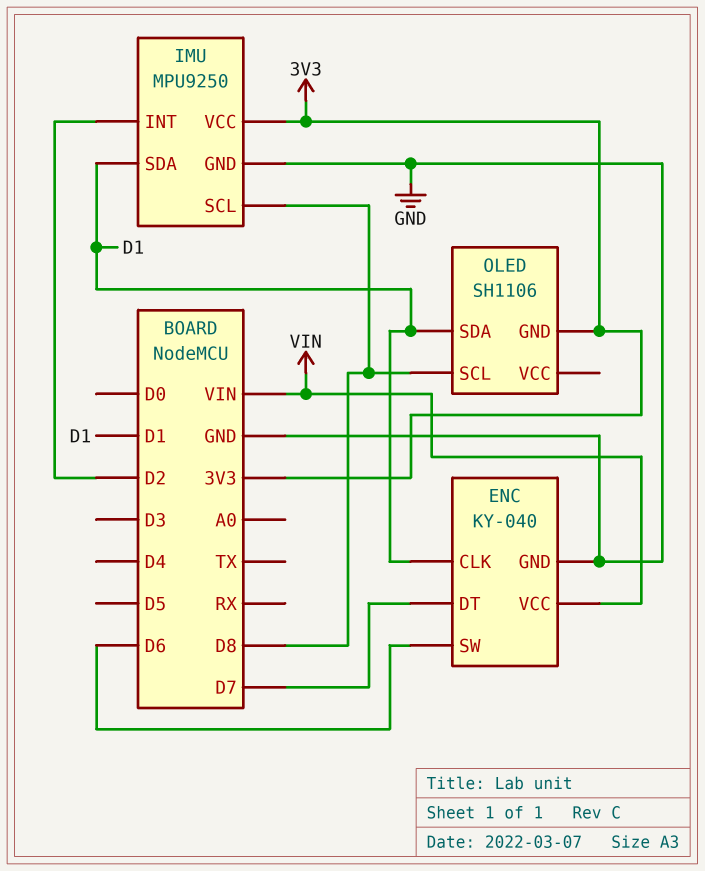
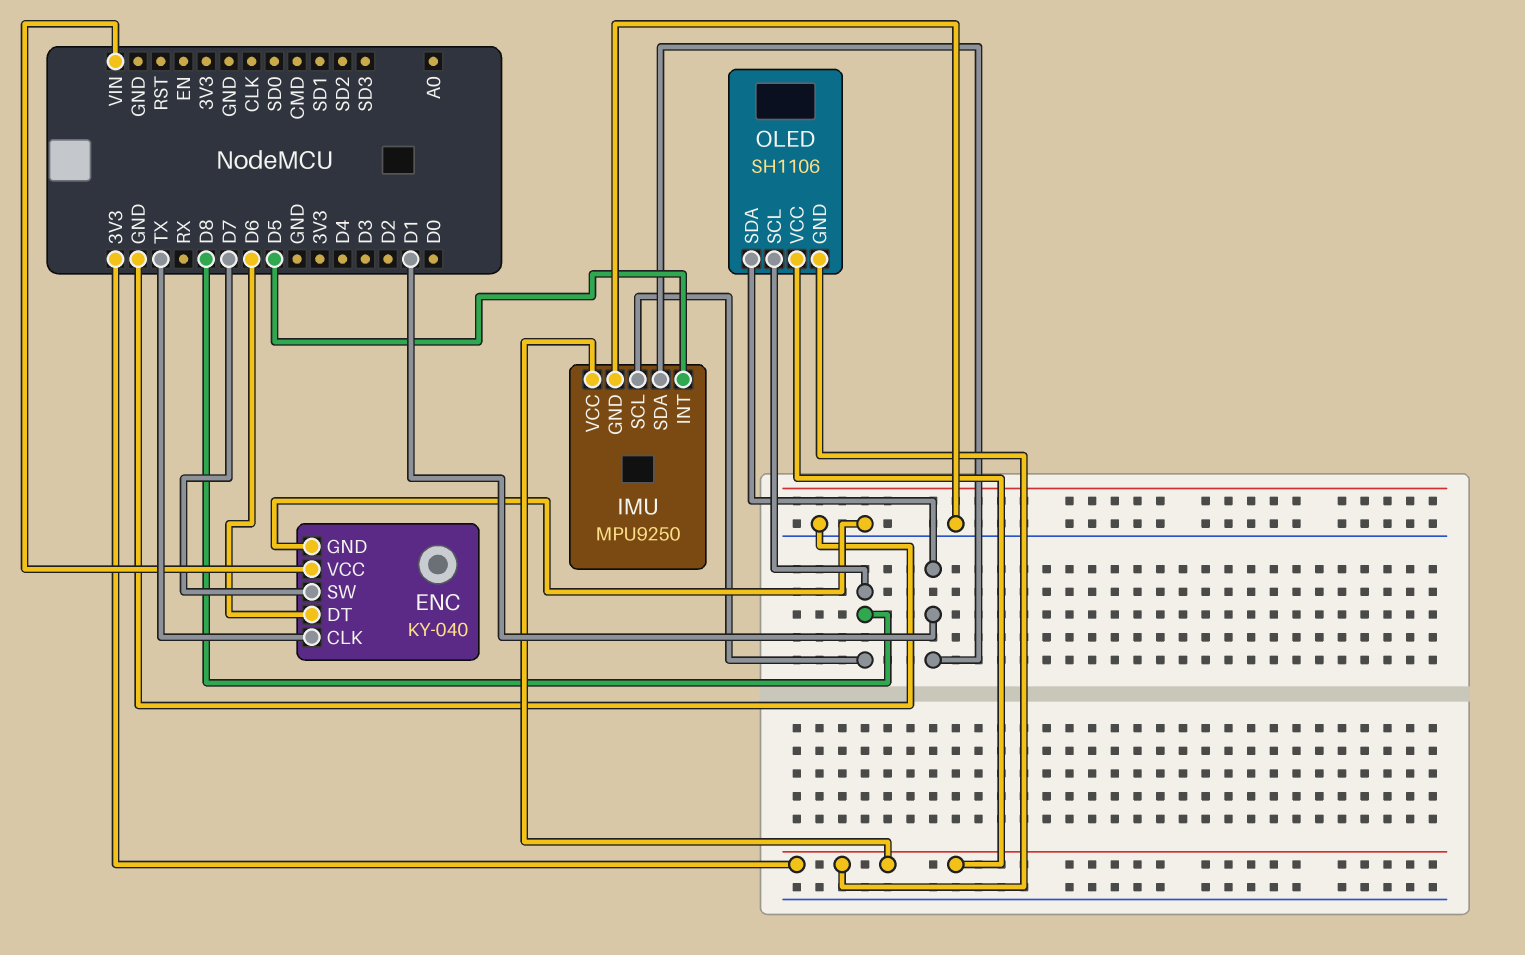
ENC pin CLK: D1 -> TX
ENC pin DT: D7 -> D6
ENC pin SW: D6 -> D7
IMU pin INT: D2 -> D5
OLED pin VCC: none -> 3V3

